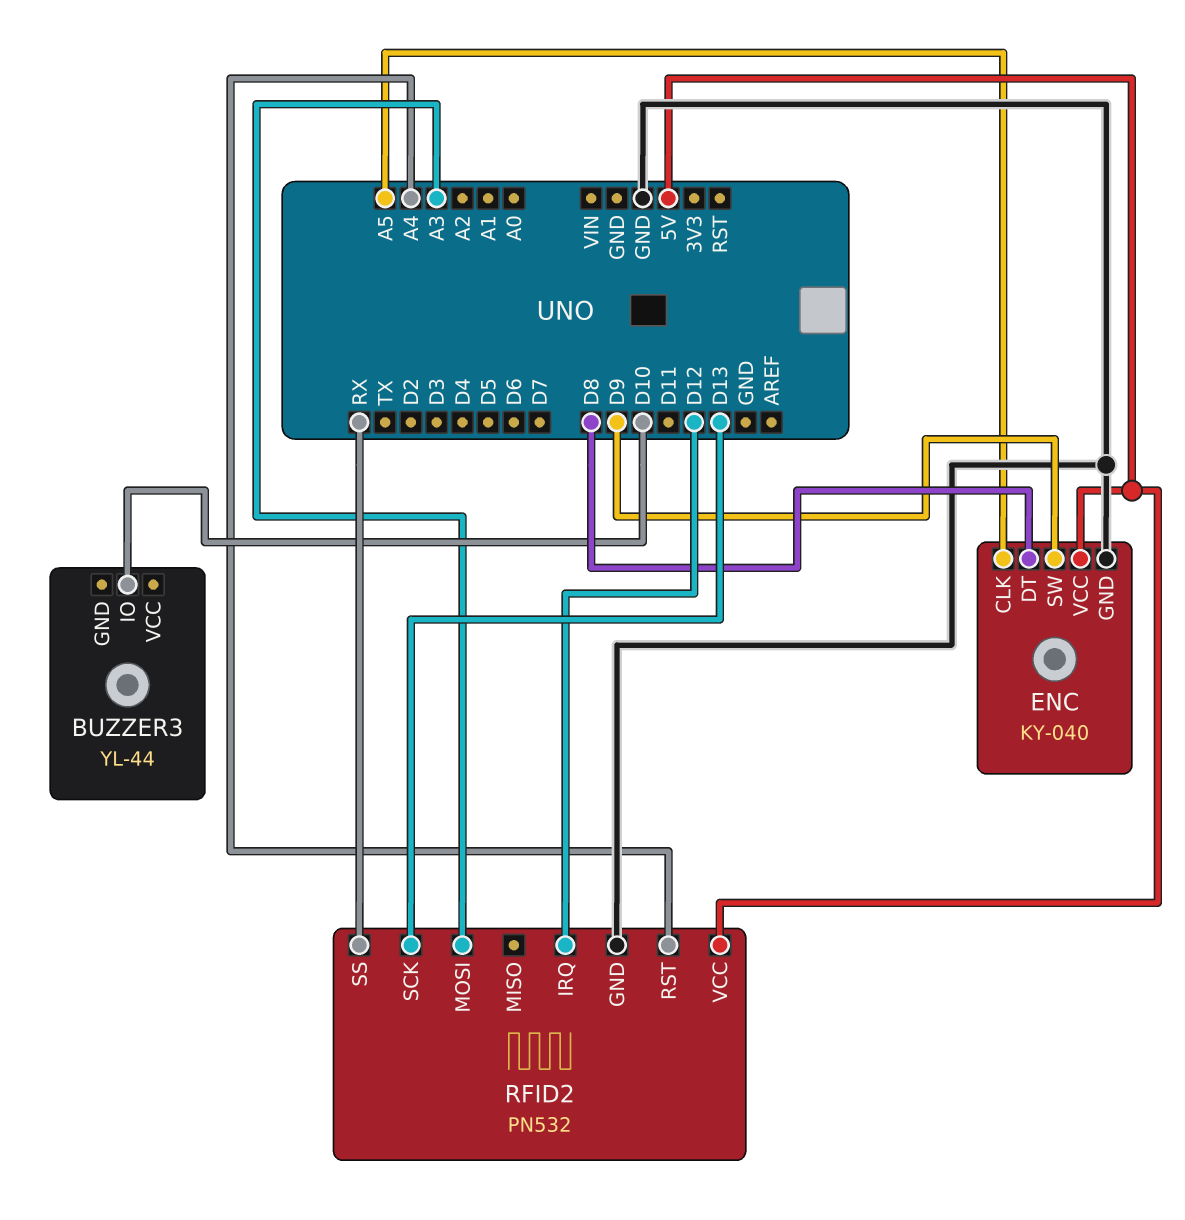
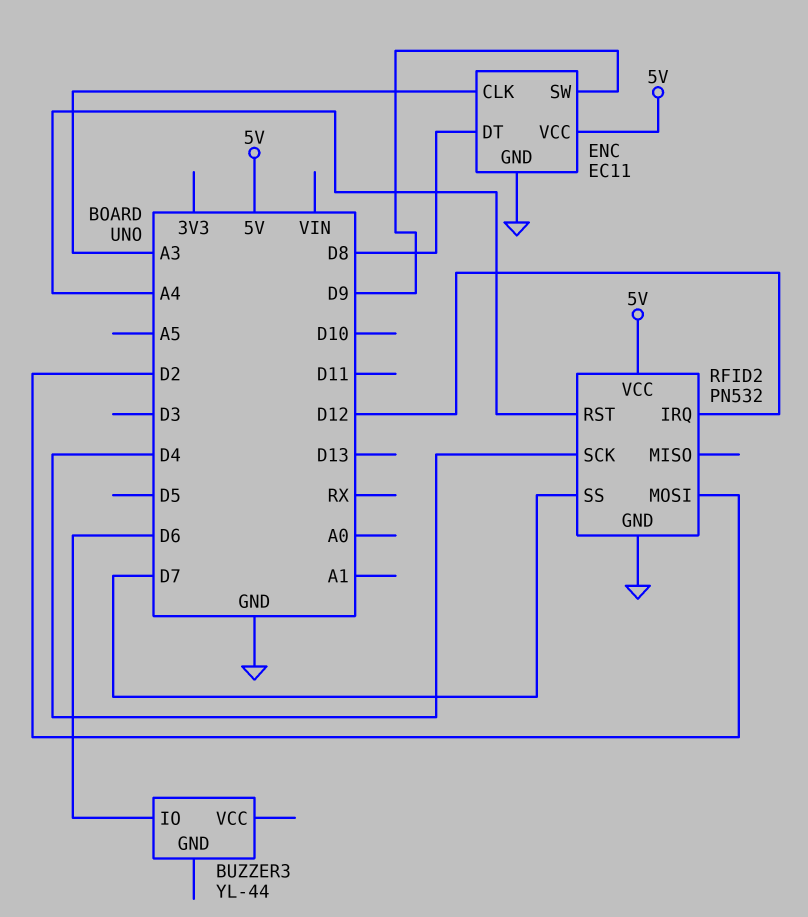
BUZZER3 pin IO: D10 -> D6
ENC: KY-040 -> EC11
ENC pin CLK: A5 -> A3
RFID2 pin MOSI: A3 -> D2
RFID2 pin SCK: D13 -> D4
RFID2 pin SS: RX -> D7

